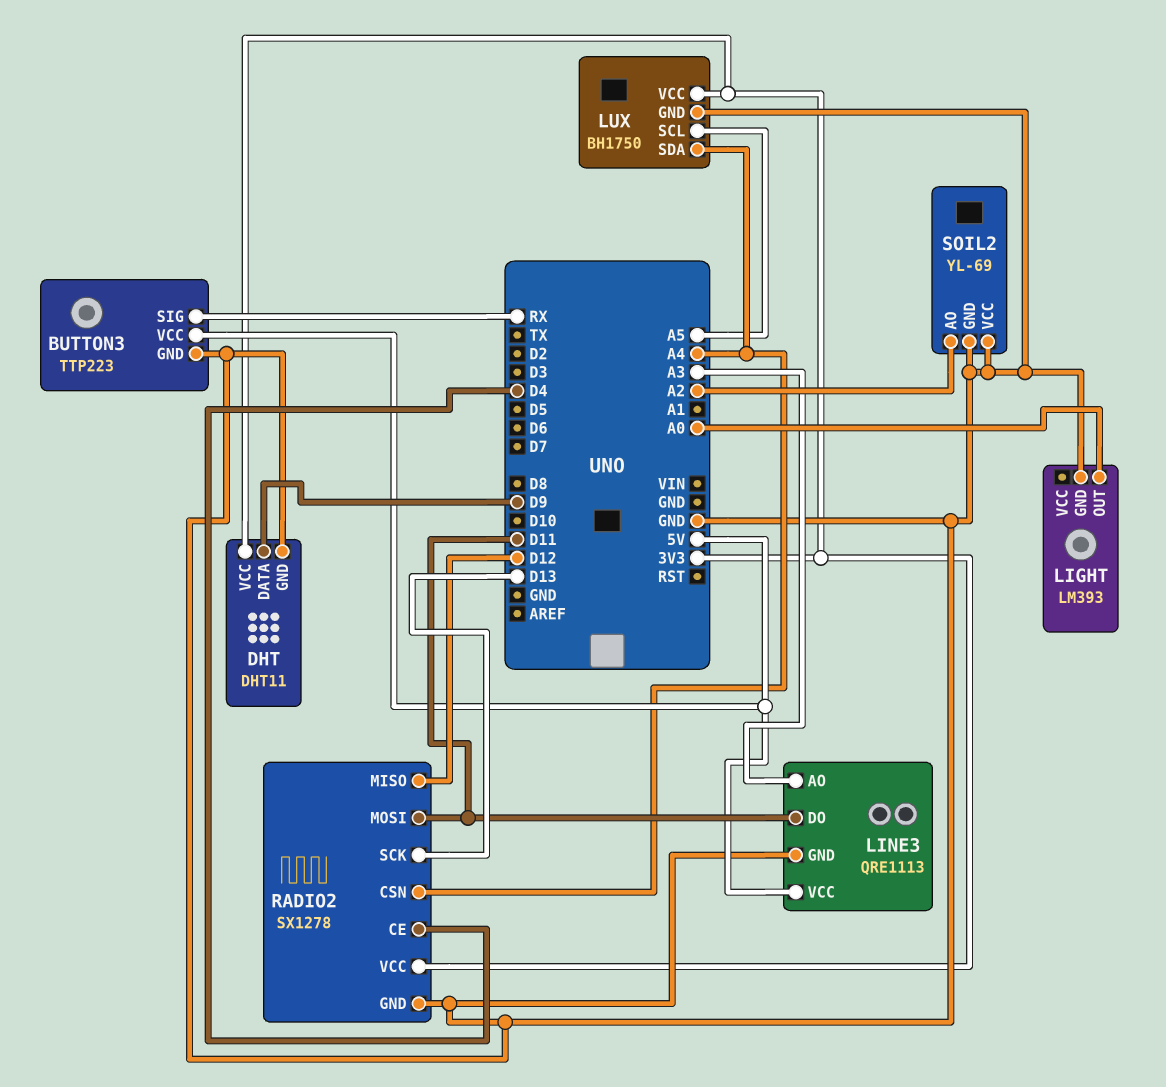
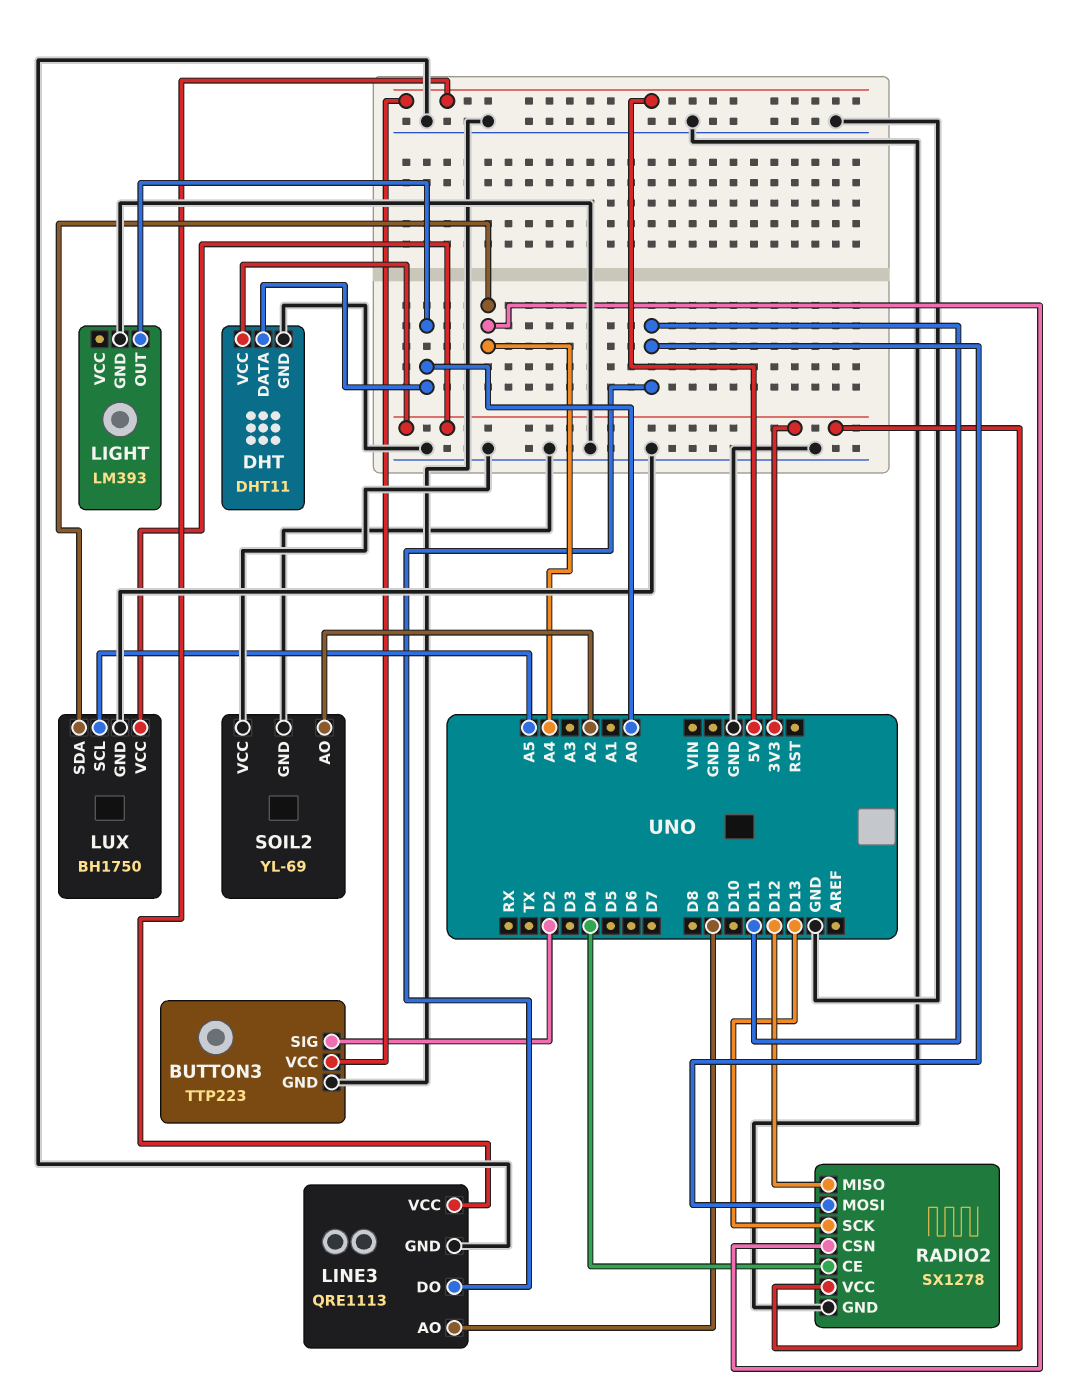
BUTTON3 pin SIG: RX -> D2
DHT pin DATA: D9 -> A0
LINE3 pin AO: A3 -> D9

